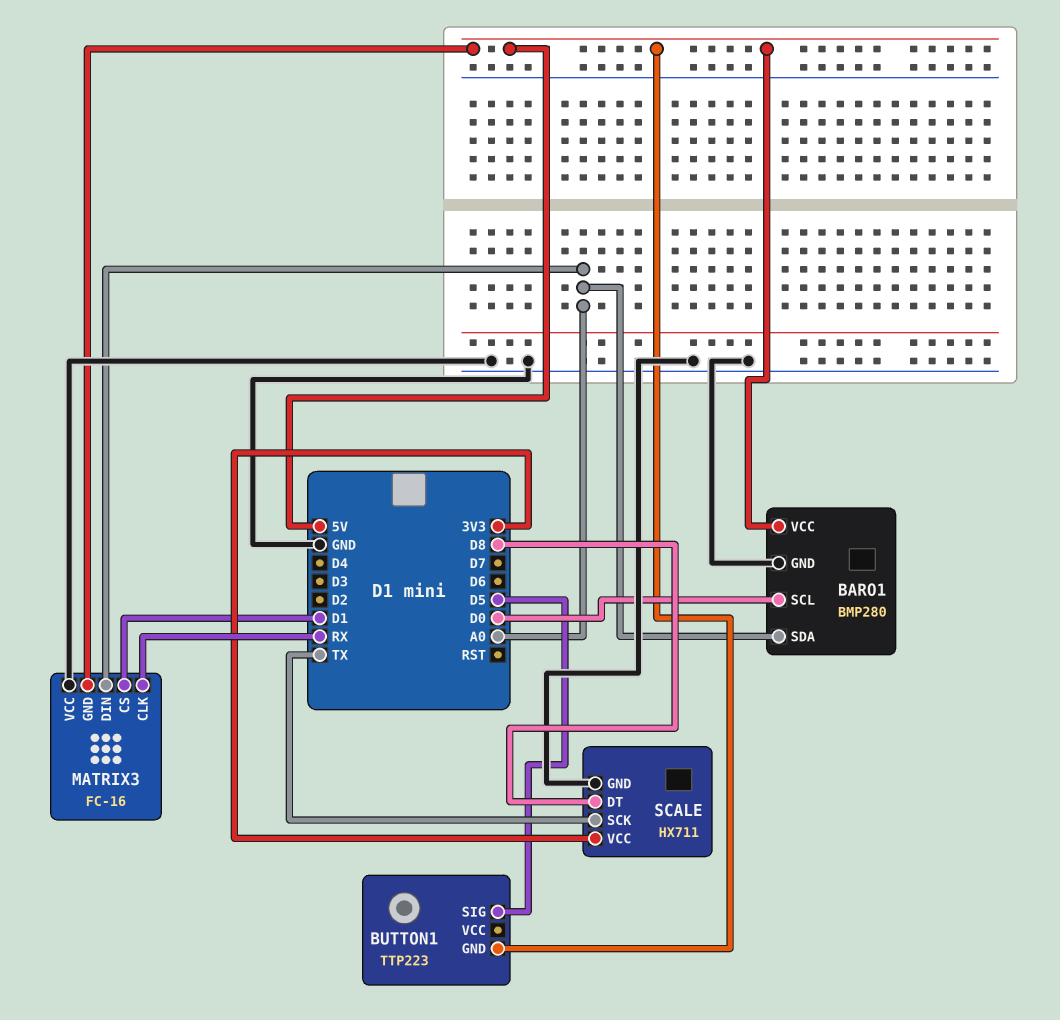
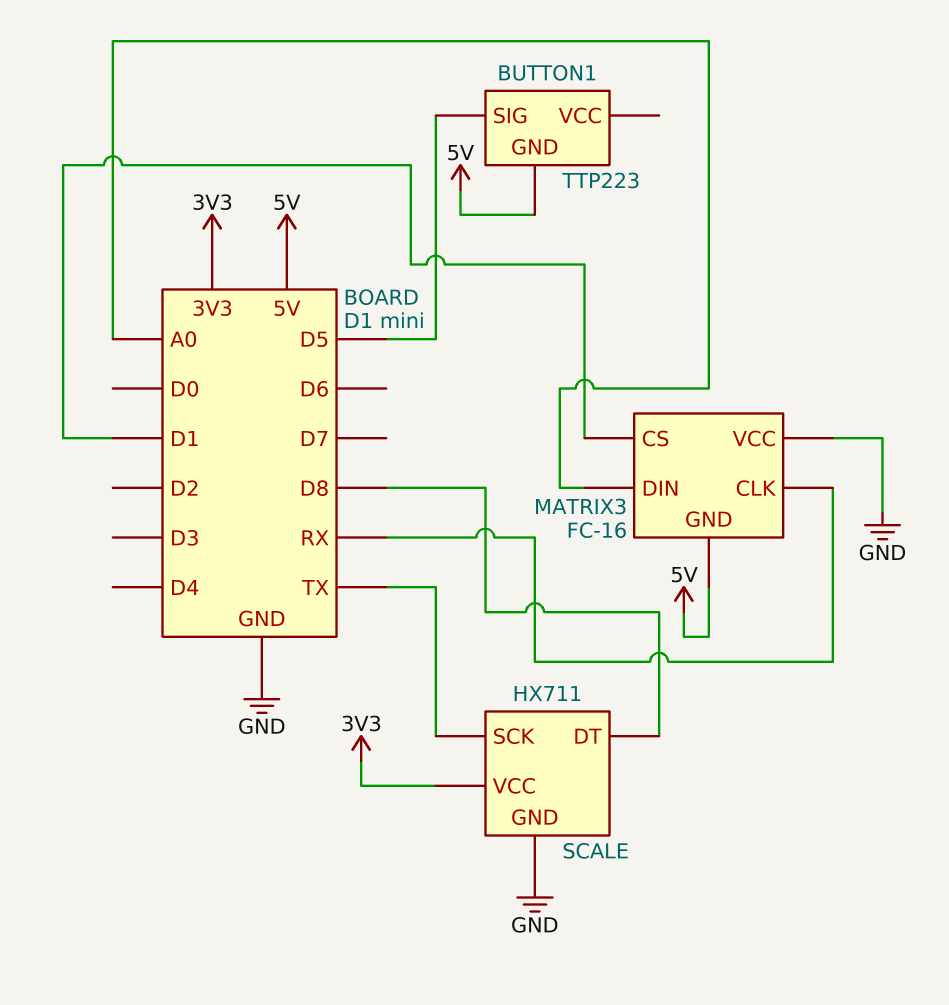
BARO1: BMP280 -> none
BARO1 pin GND: GND -> none
BARO1 pin SCL: D0 -> none
BARO1 pin SDA: A0 -> none
BARO1 pin VCC: 5V -> none

